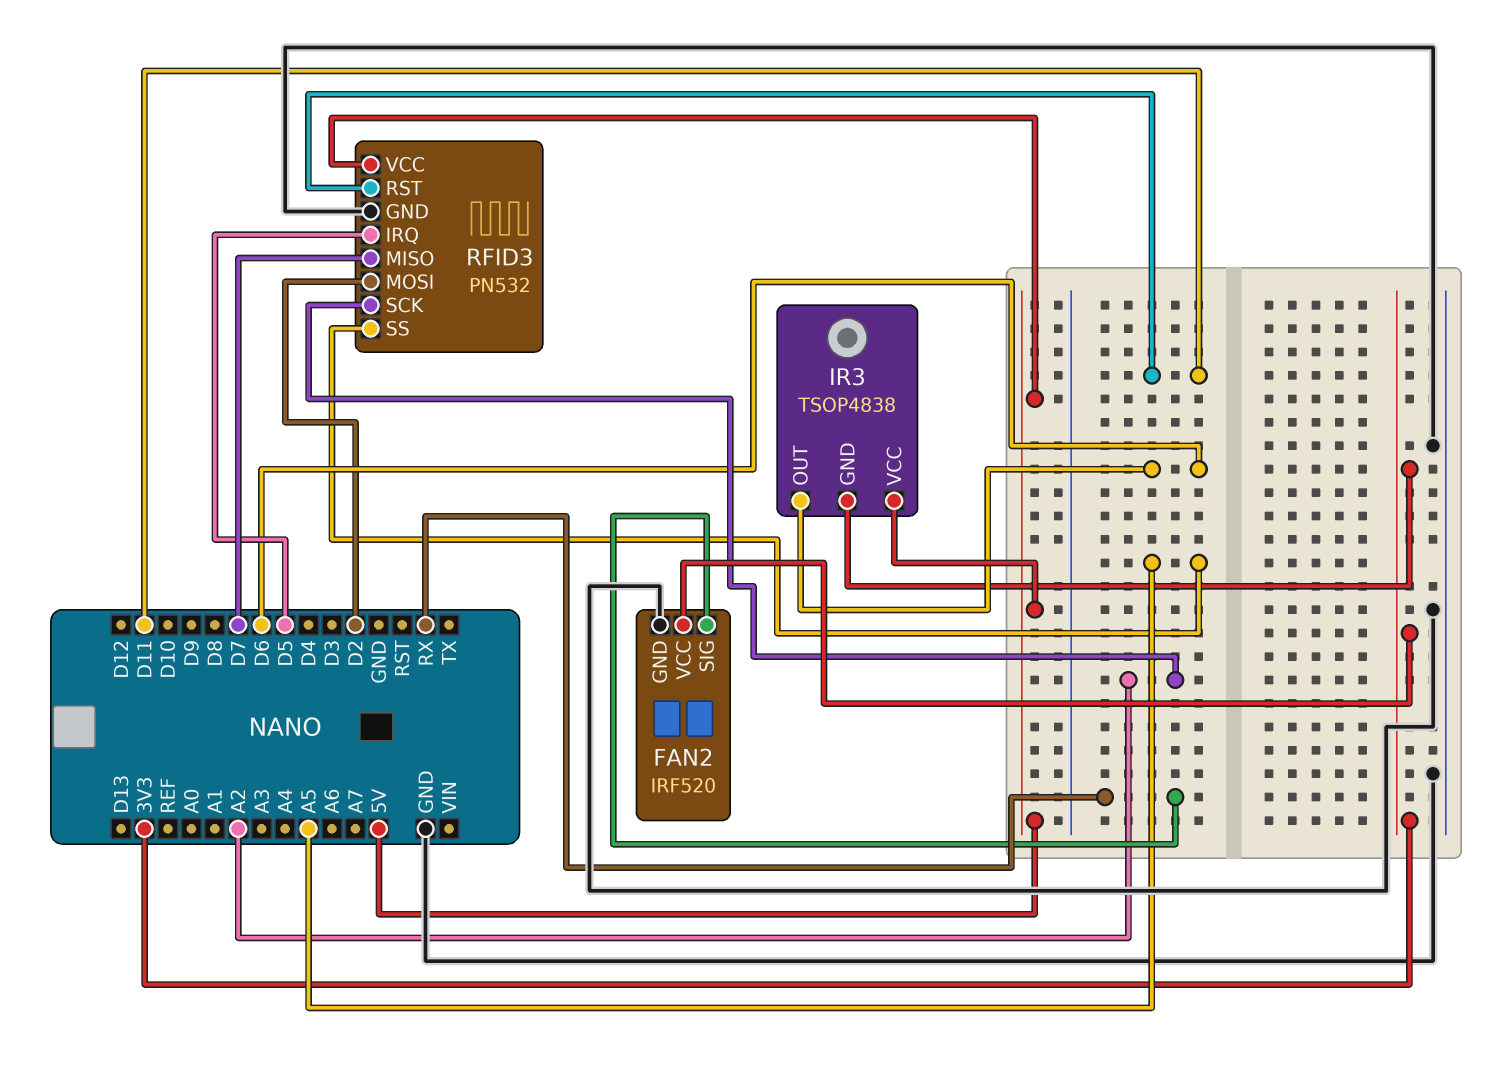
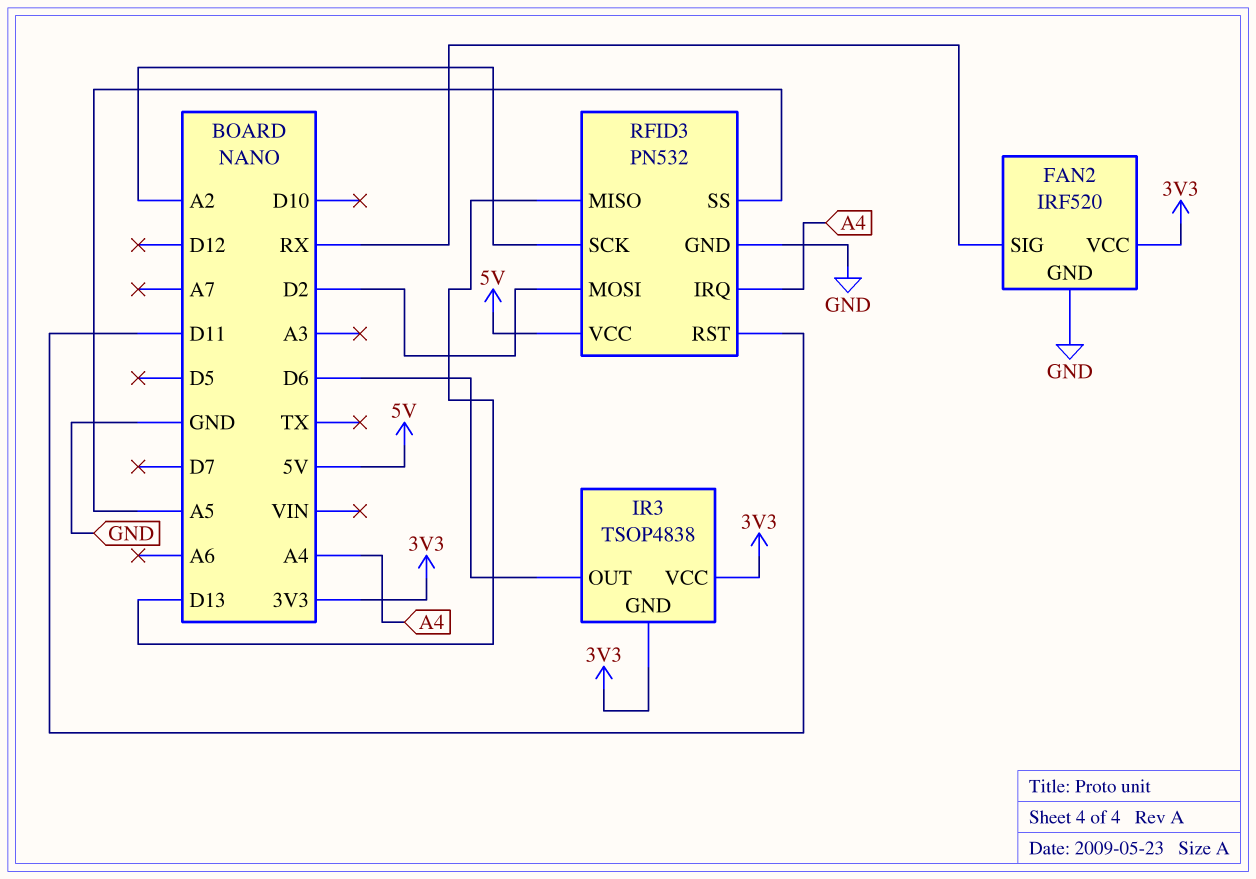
IR3 pin VCC: 5V -> 3V3
RFID3 pin IRQ: D5 -> A4
RFID3 pin MISO: D7 -> D13

